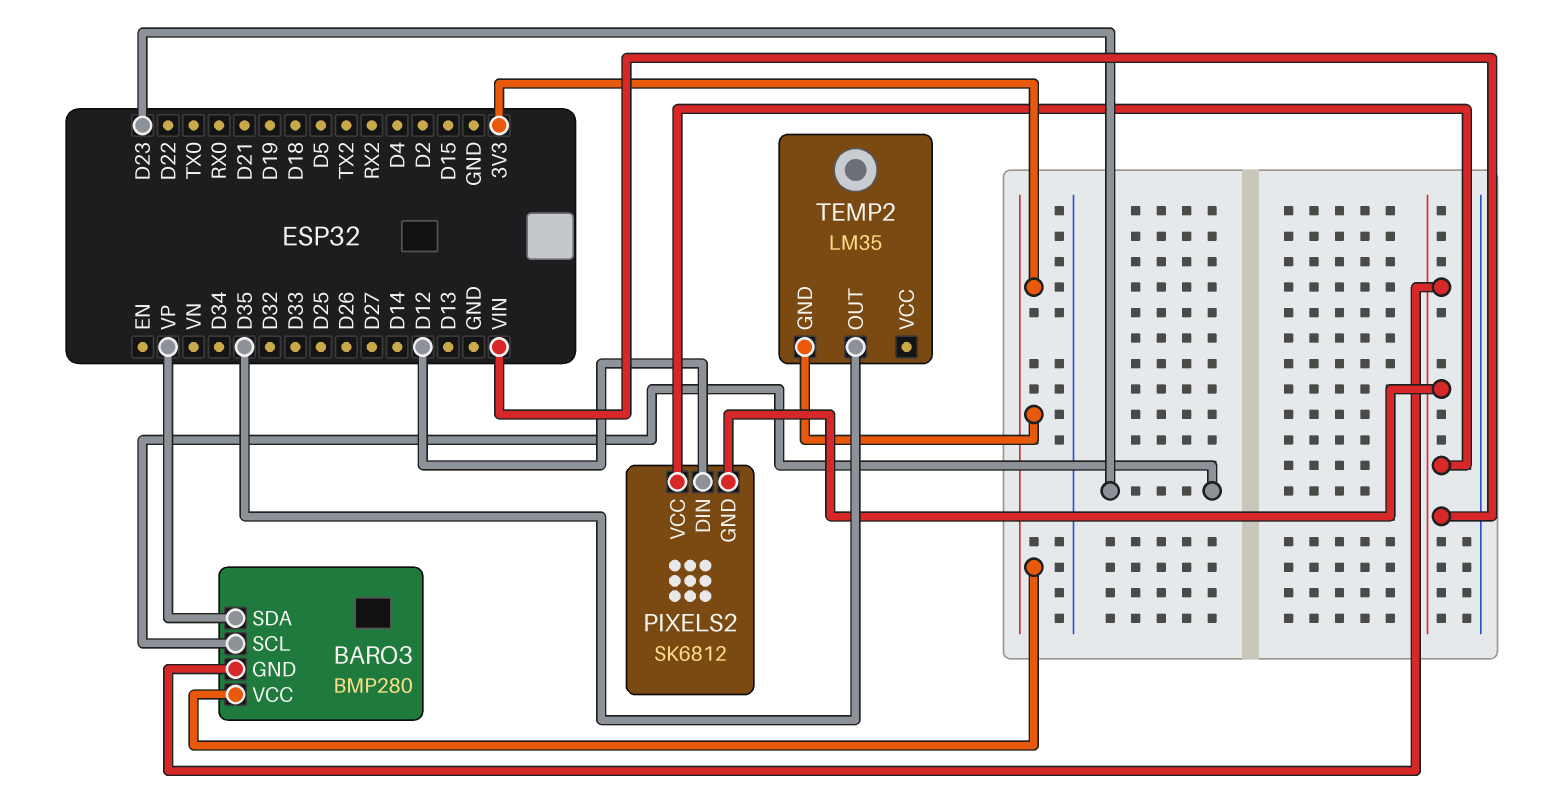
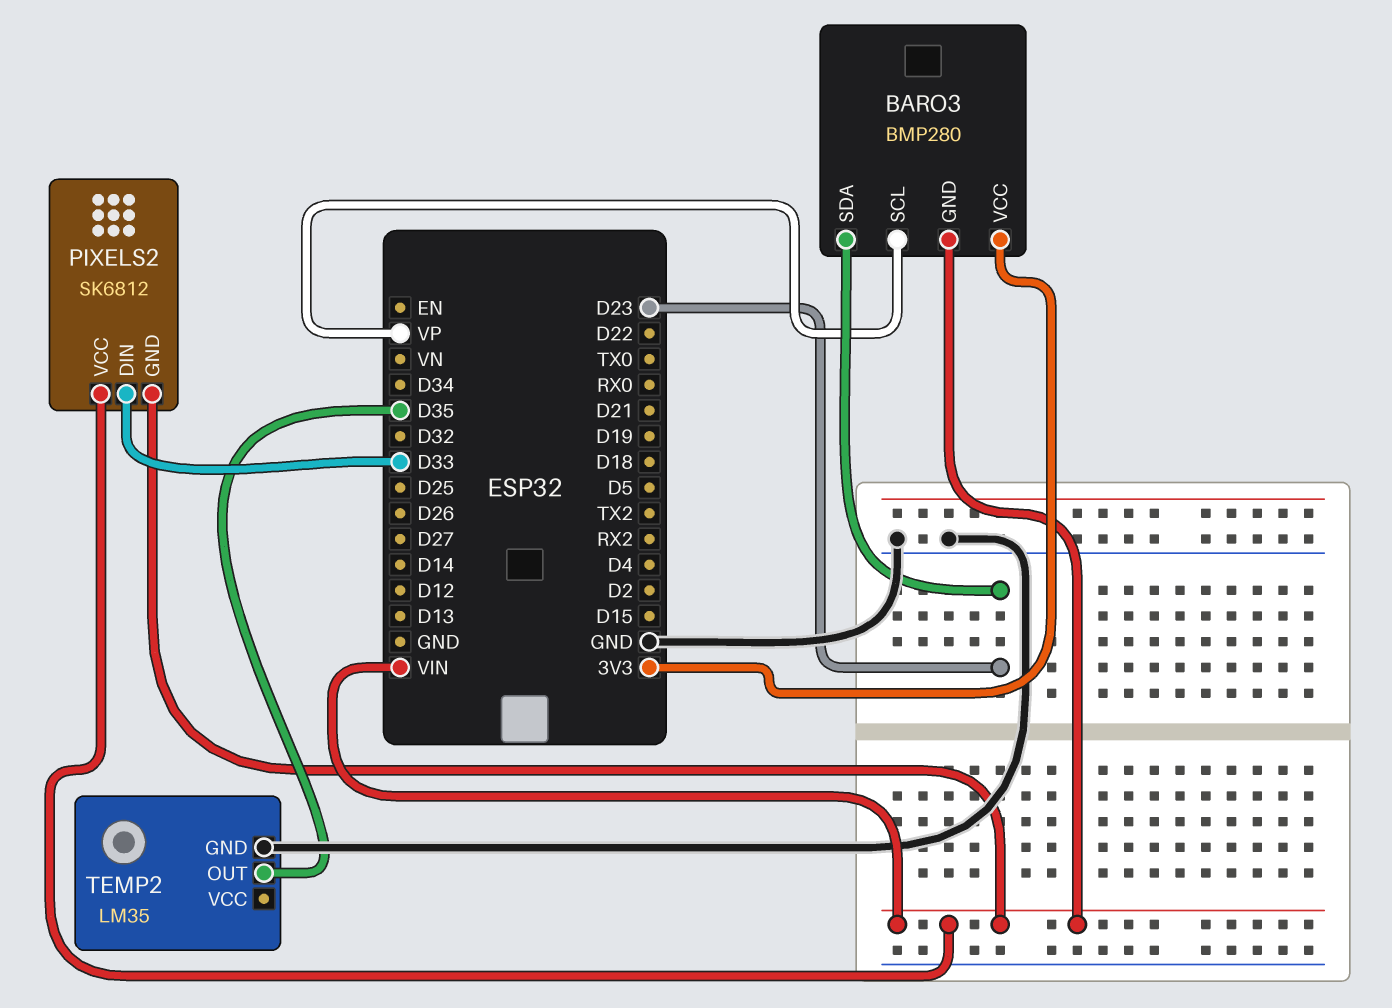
BARO3 pin SCL: D23 -> VP
BARO3 pin SDA: VP -> D23
PIXELS2 pin DIN: D12 -> D33
TEMP2 pin GND: 3V3 -> GND

